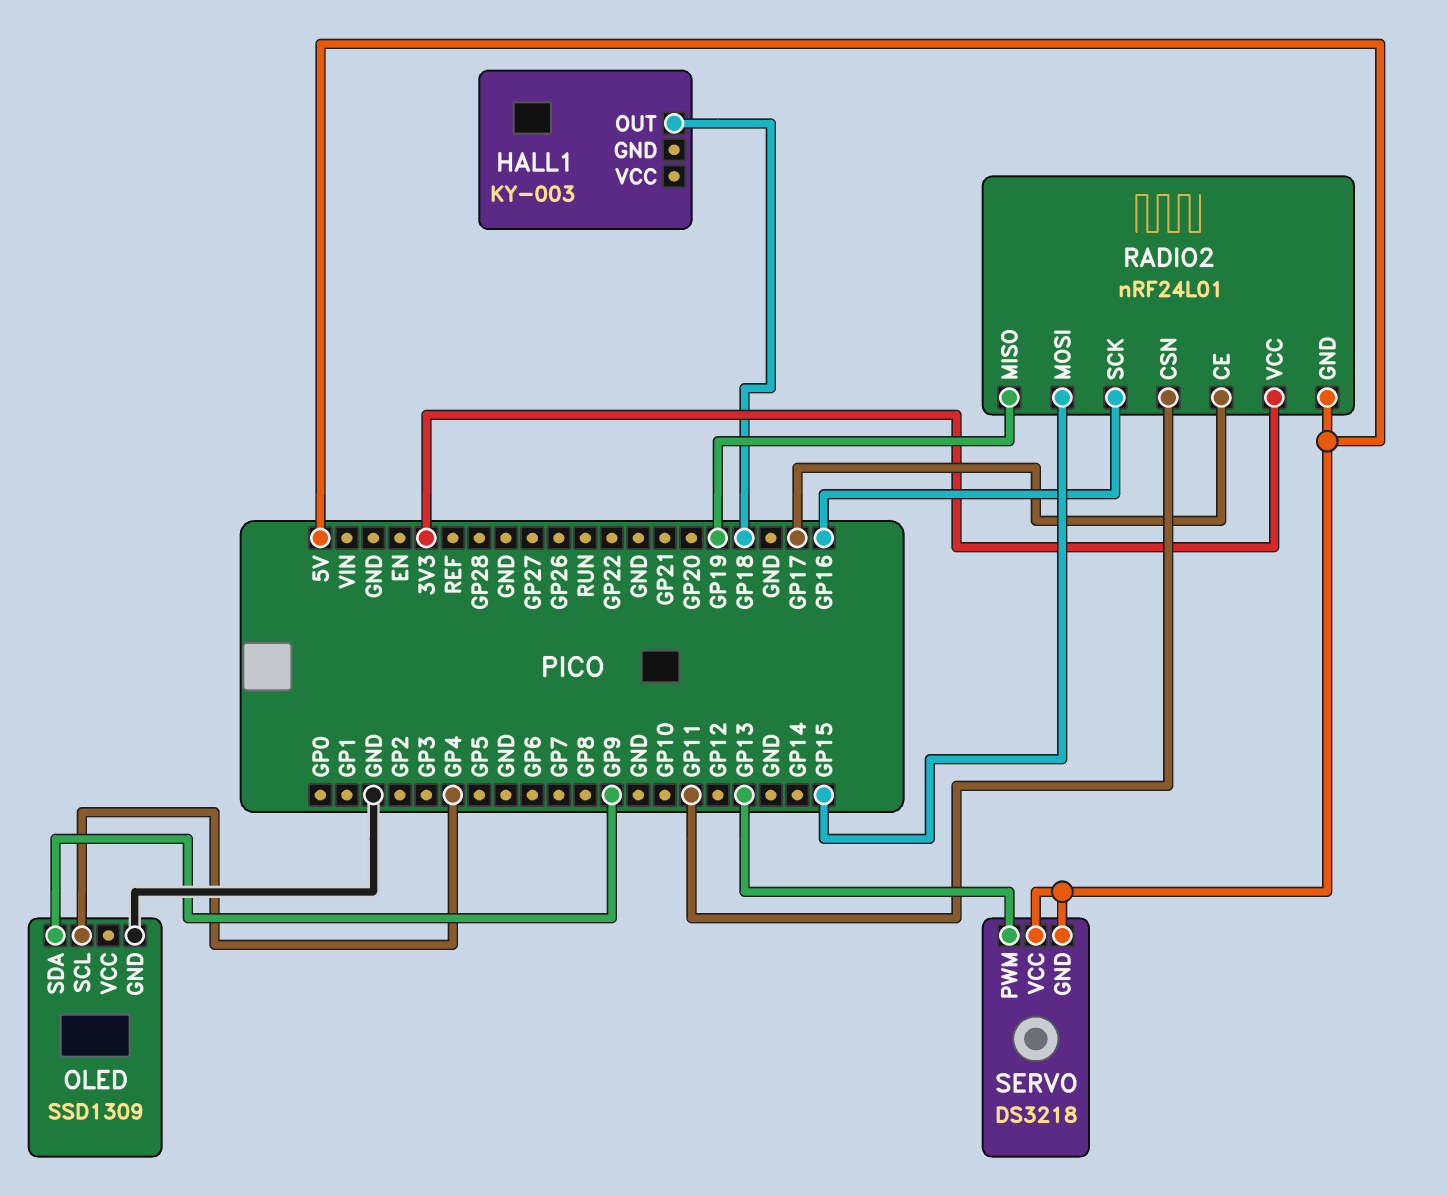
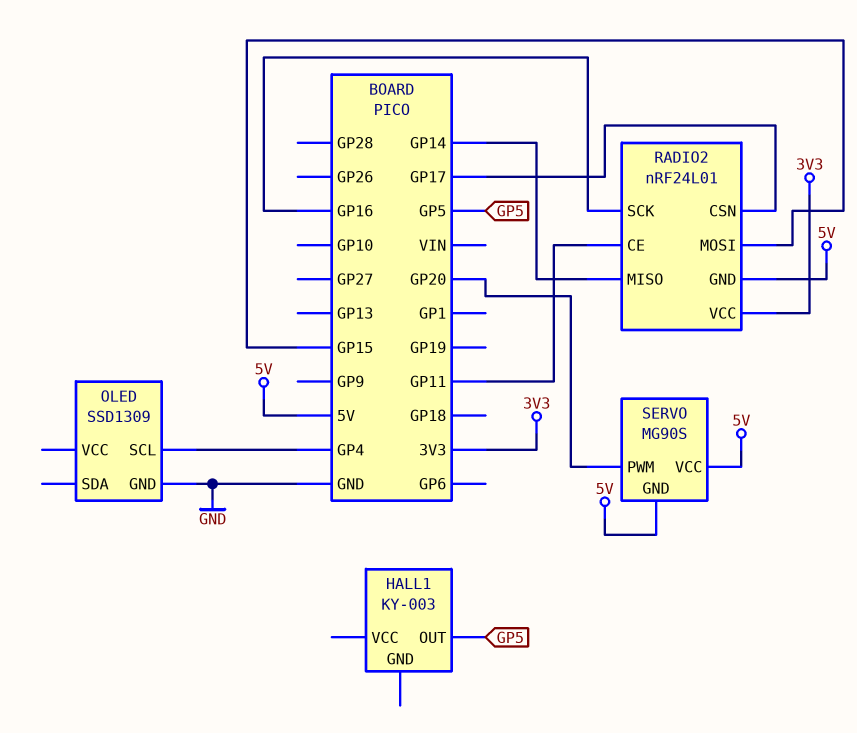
HALL1 pin OUT: GP18 -> GP5
OLED pin SDA: GP9 -> none
RADIO2 pin CE: GP17 -> GP11
RADIO2 pin CSN: GP11 -> GP17
RADIO2 pin MISO: GP19 -> GP14
SERVO: DS3218 -> MG90S
SERVO pin PWM: GP13 -> GP20

